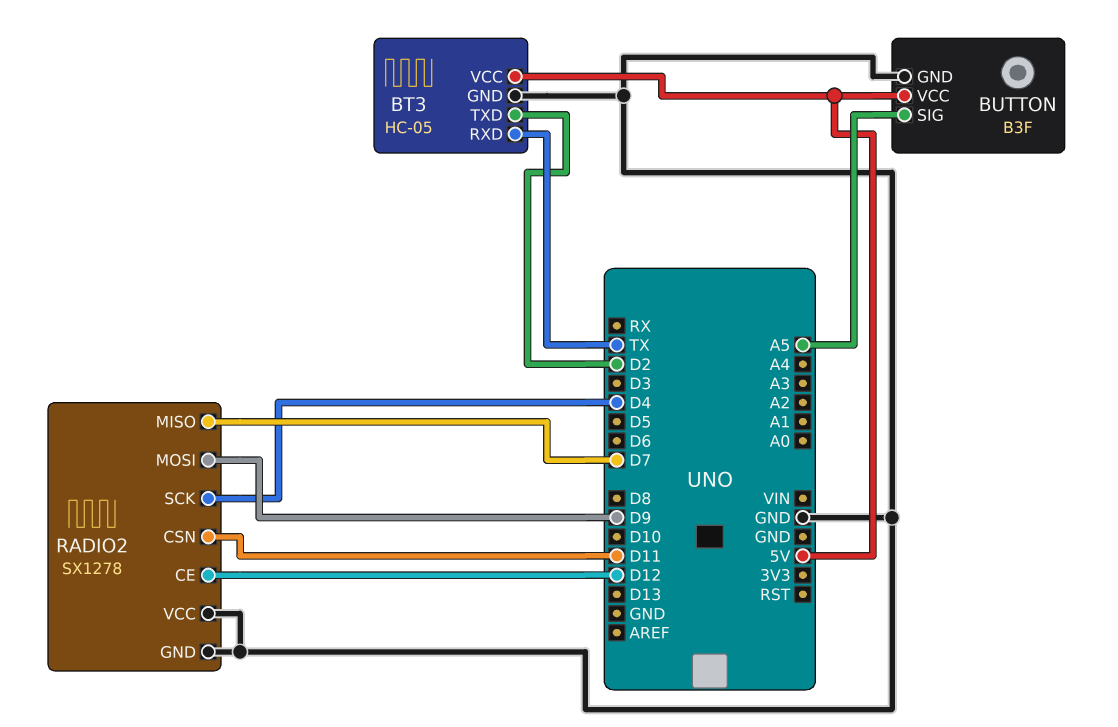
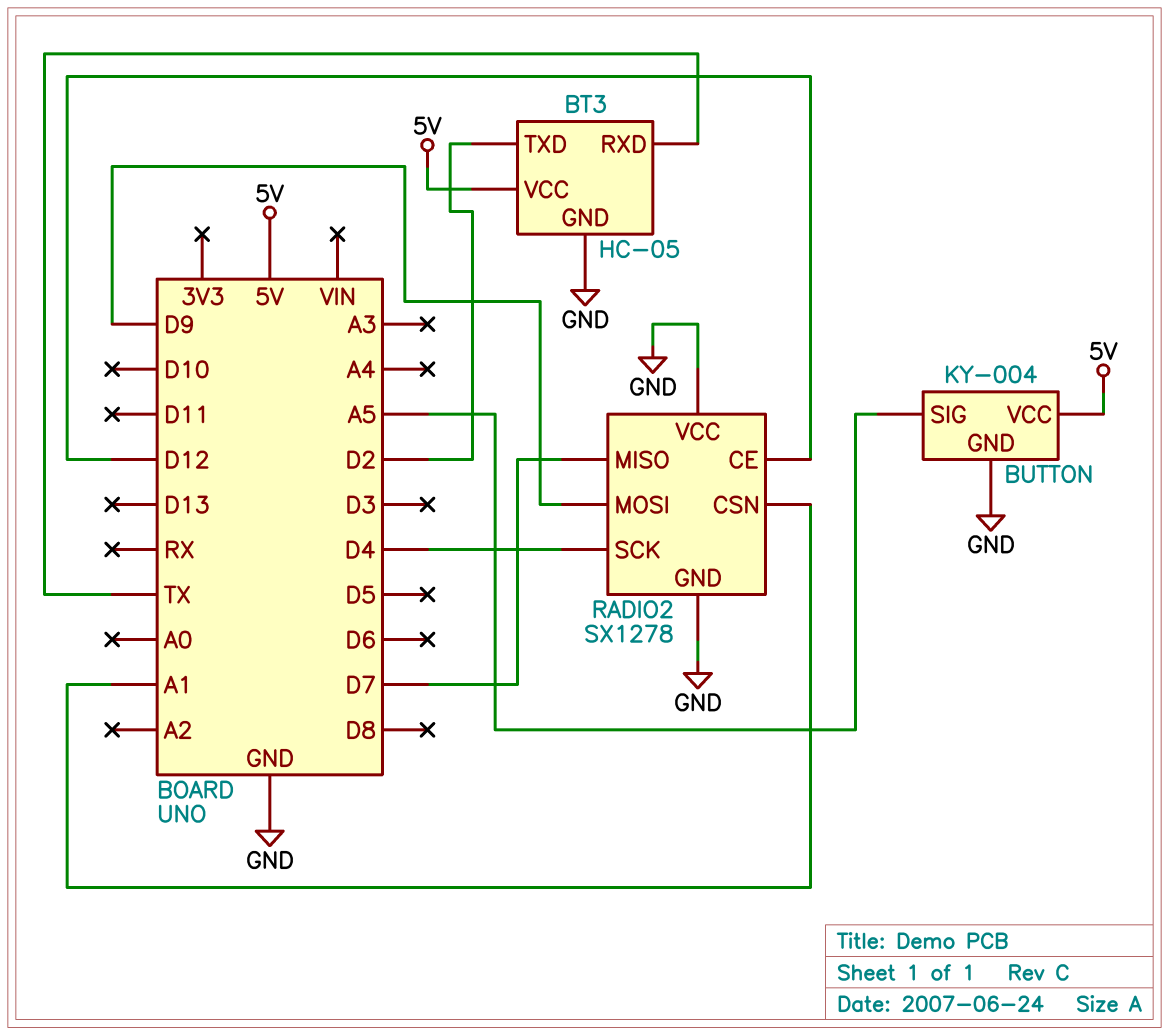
BUTTON: B3F -> KY-004
RADIO2 pin CSN: D11 -> A1

